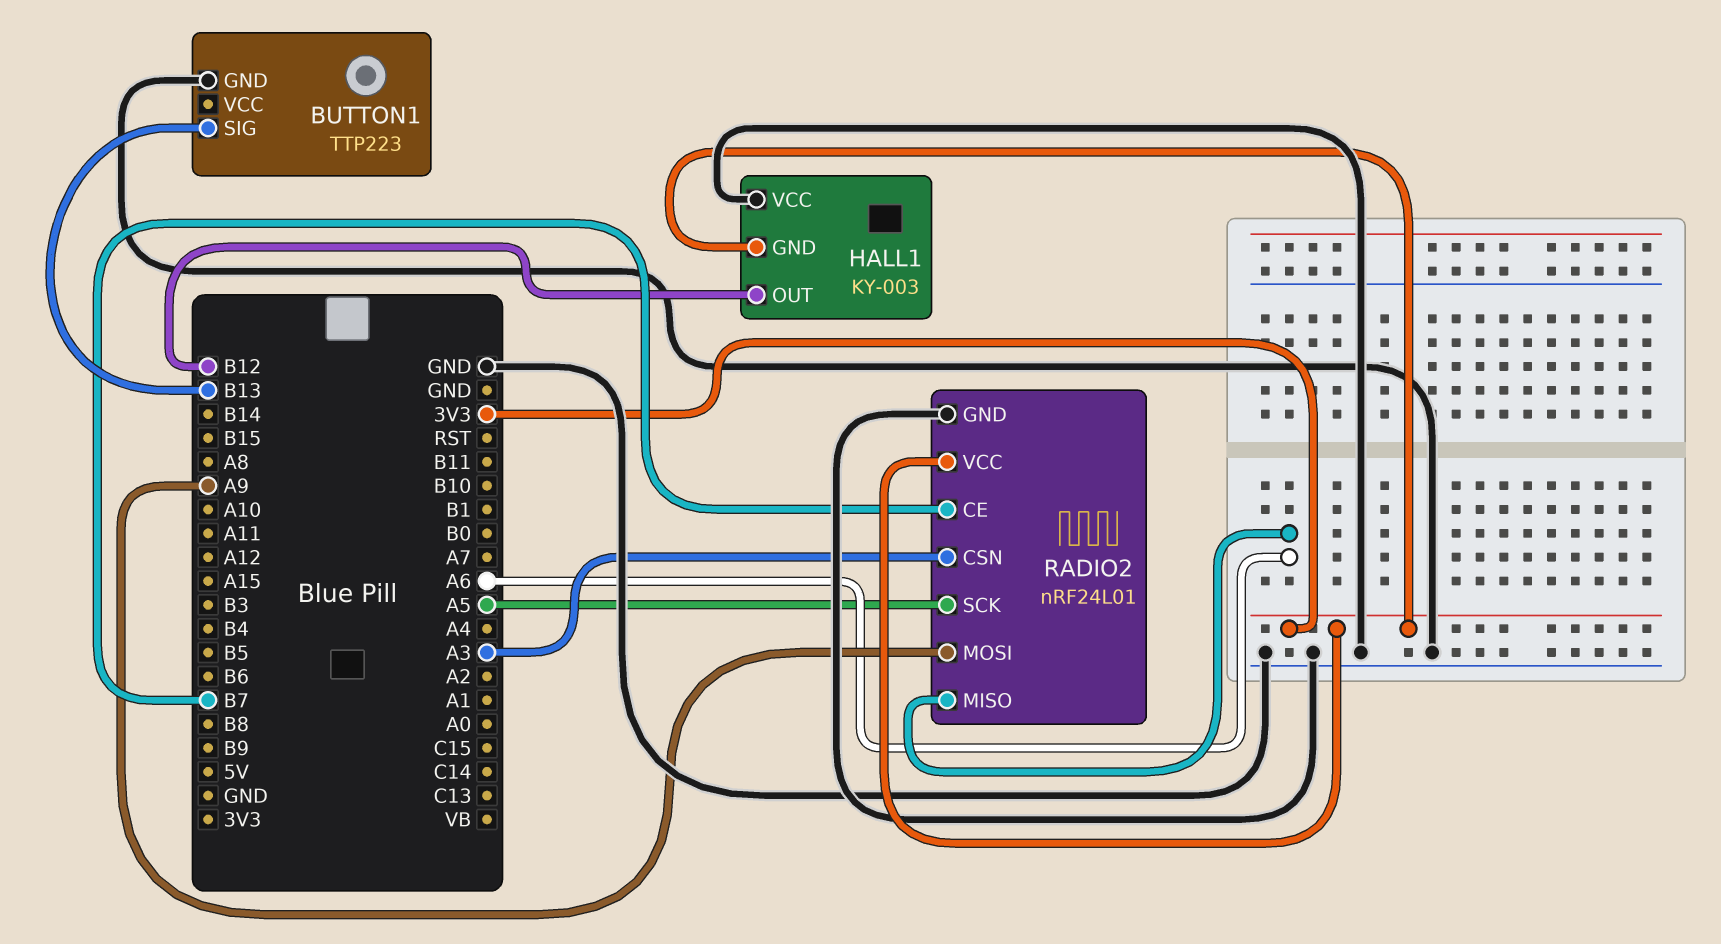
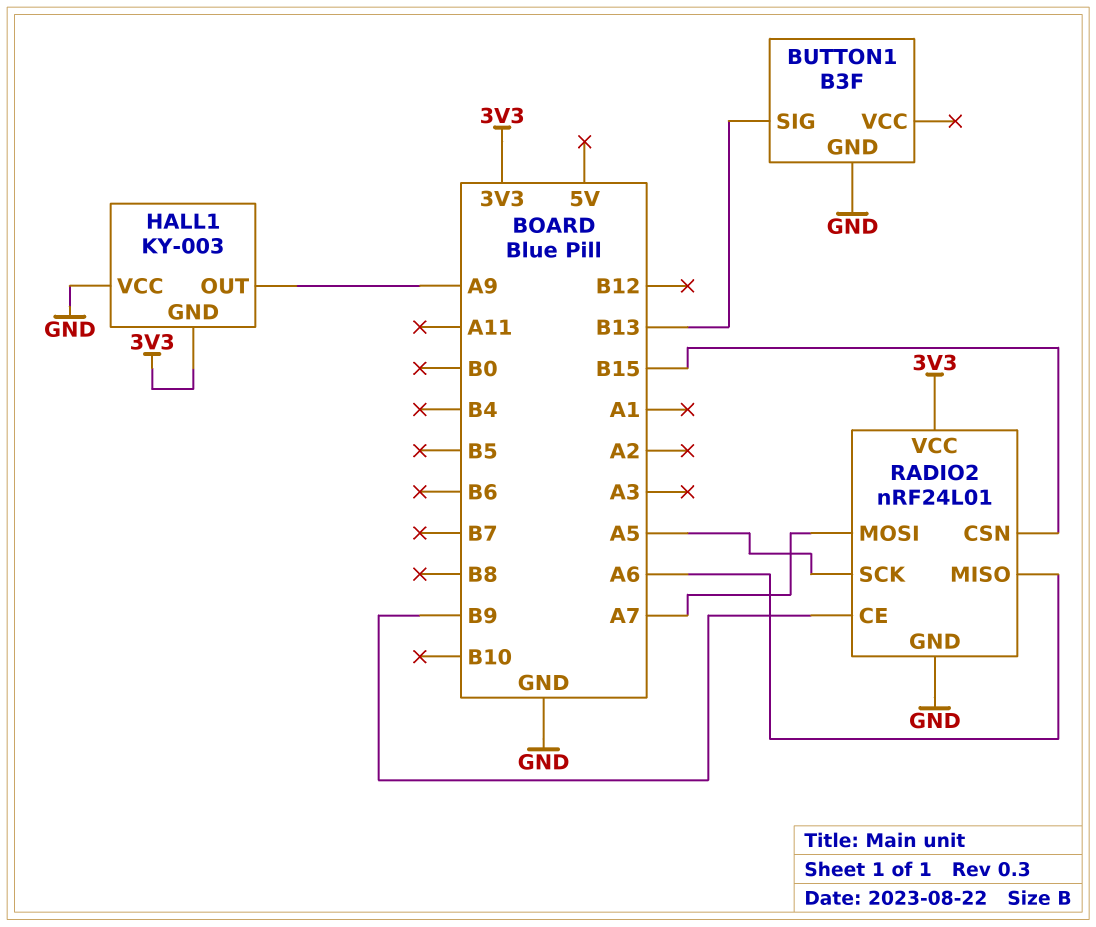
BUTTON1: TTP223 -> B3F
HALL1 pin OUT: B12 -> A9
RADIO2 pin CE: B7 -> B9
RADIO2 pin CSN: A3 -> B15
RADIO2 pin MOSI: A9 -> A7

